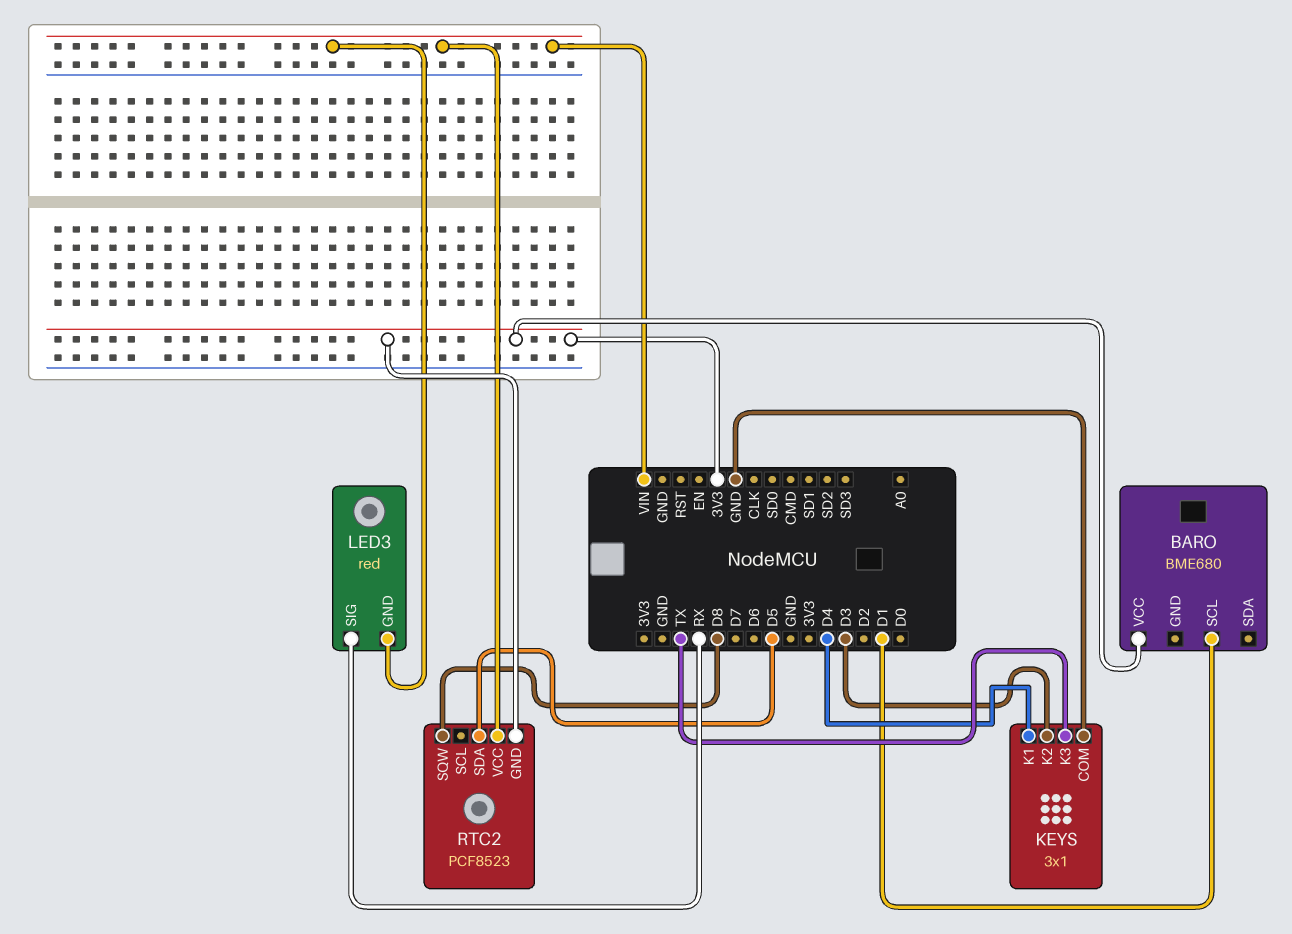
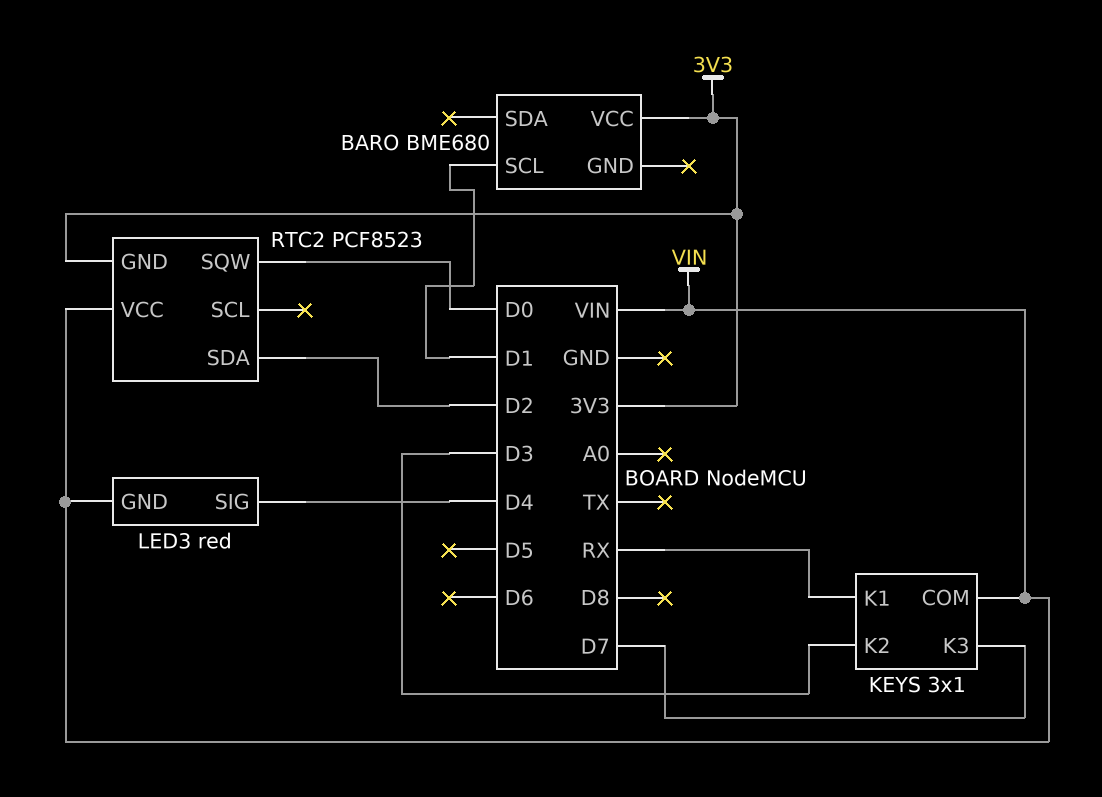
KEYS pin COM: GND -> VIN
KEYS pin K1: D4 -> RX
KEYS pin K3: TX -> D7
LED3 pin SIG: RX -> D4
RTC2 pin SDA: D5 -> D2
RTC2 pin SQW: D8 -> D0

